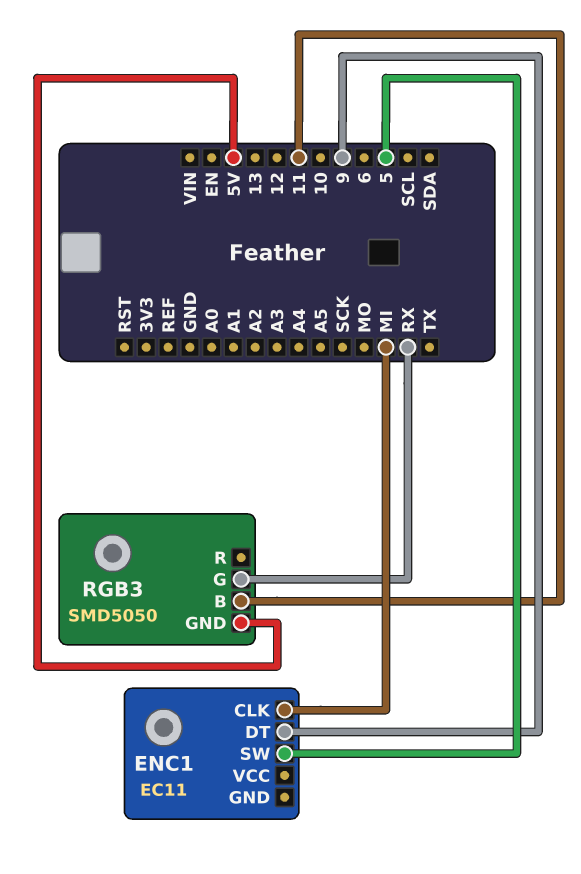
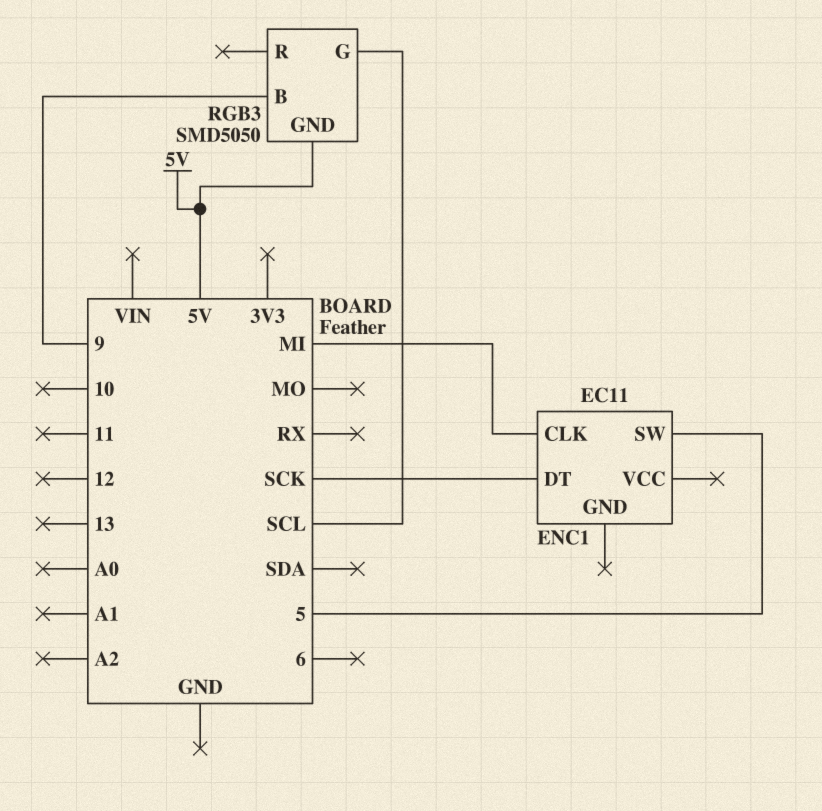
ENC1 pin DT: 9 -> SCK
RGB3 pin B: 11 -> 9
RGB3 pin G: RX -> SCL

